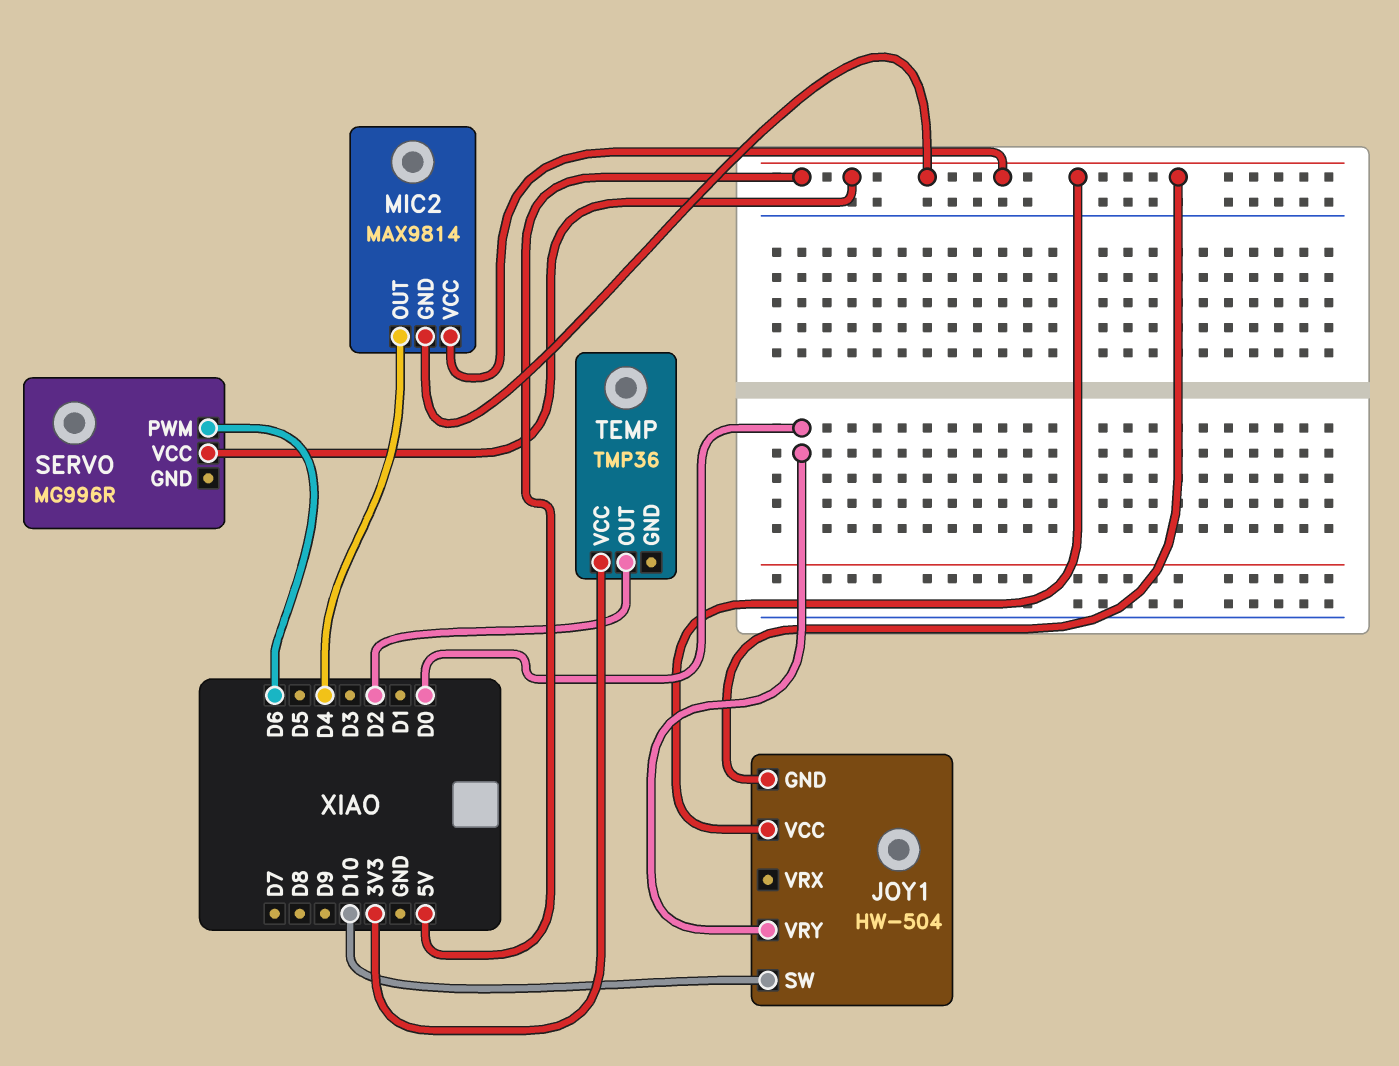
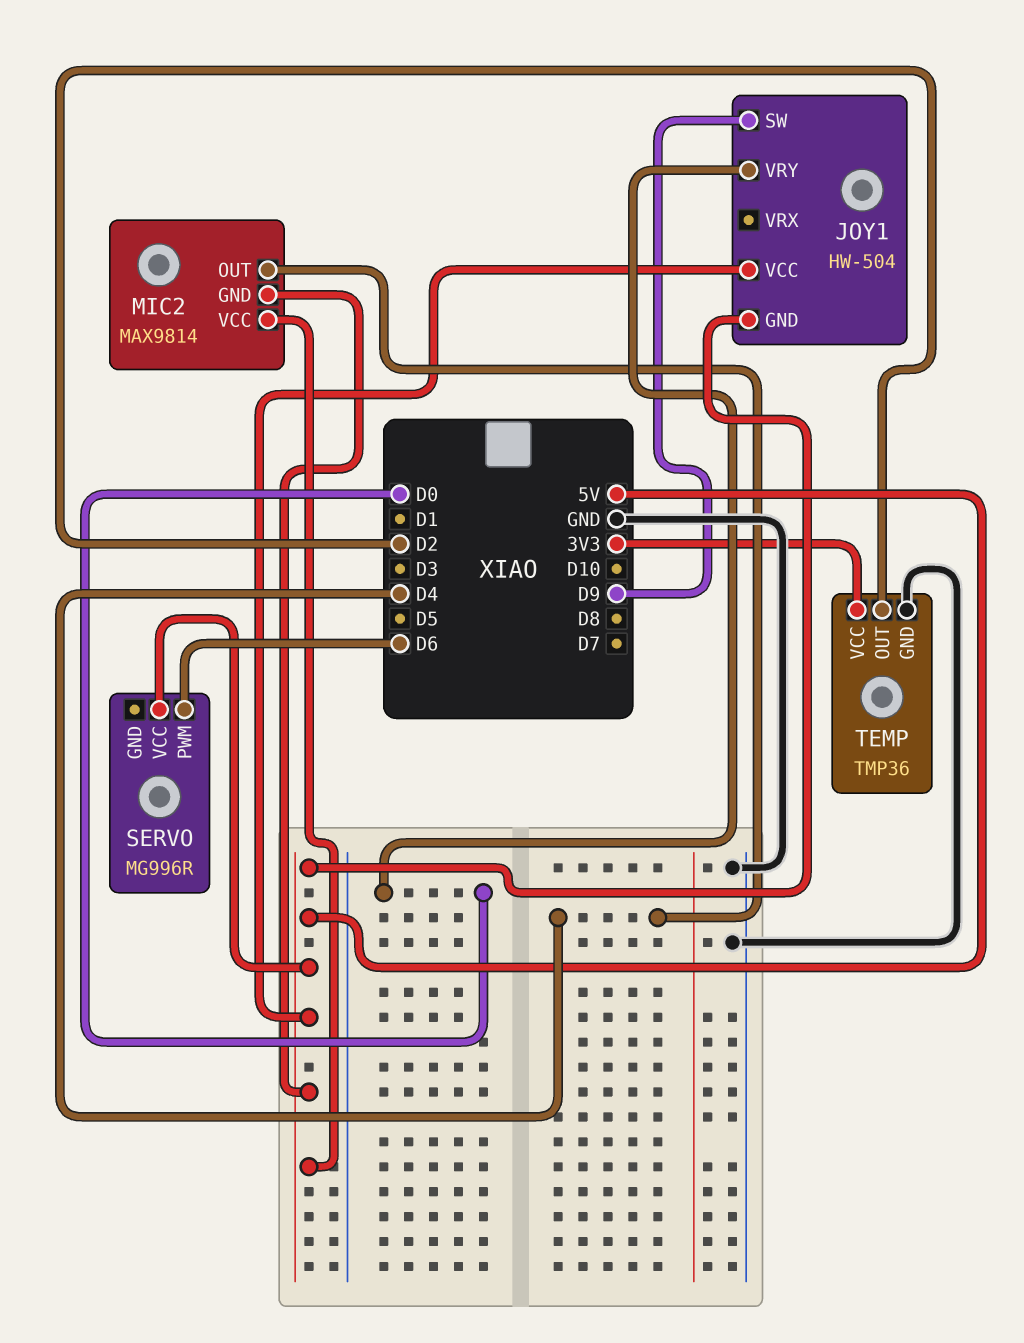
JOY1 pin SW: D10 -> D9
TEMP pin GND: none -> GND

